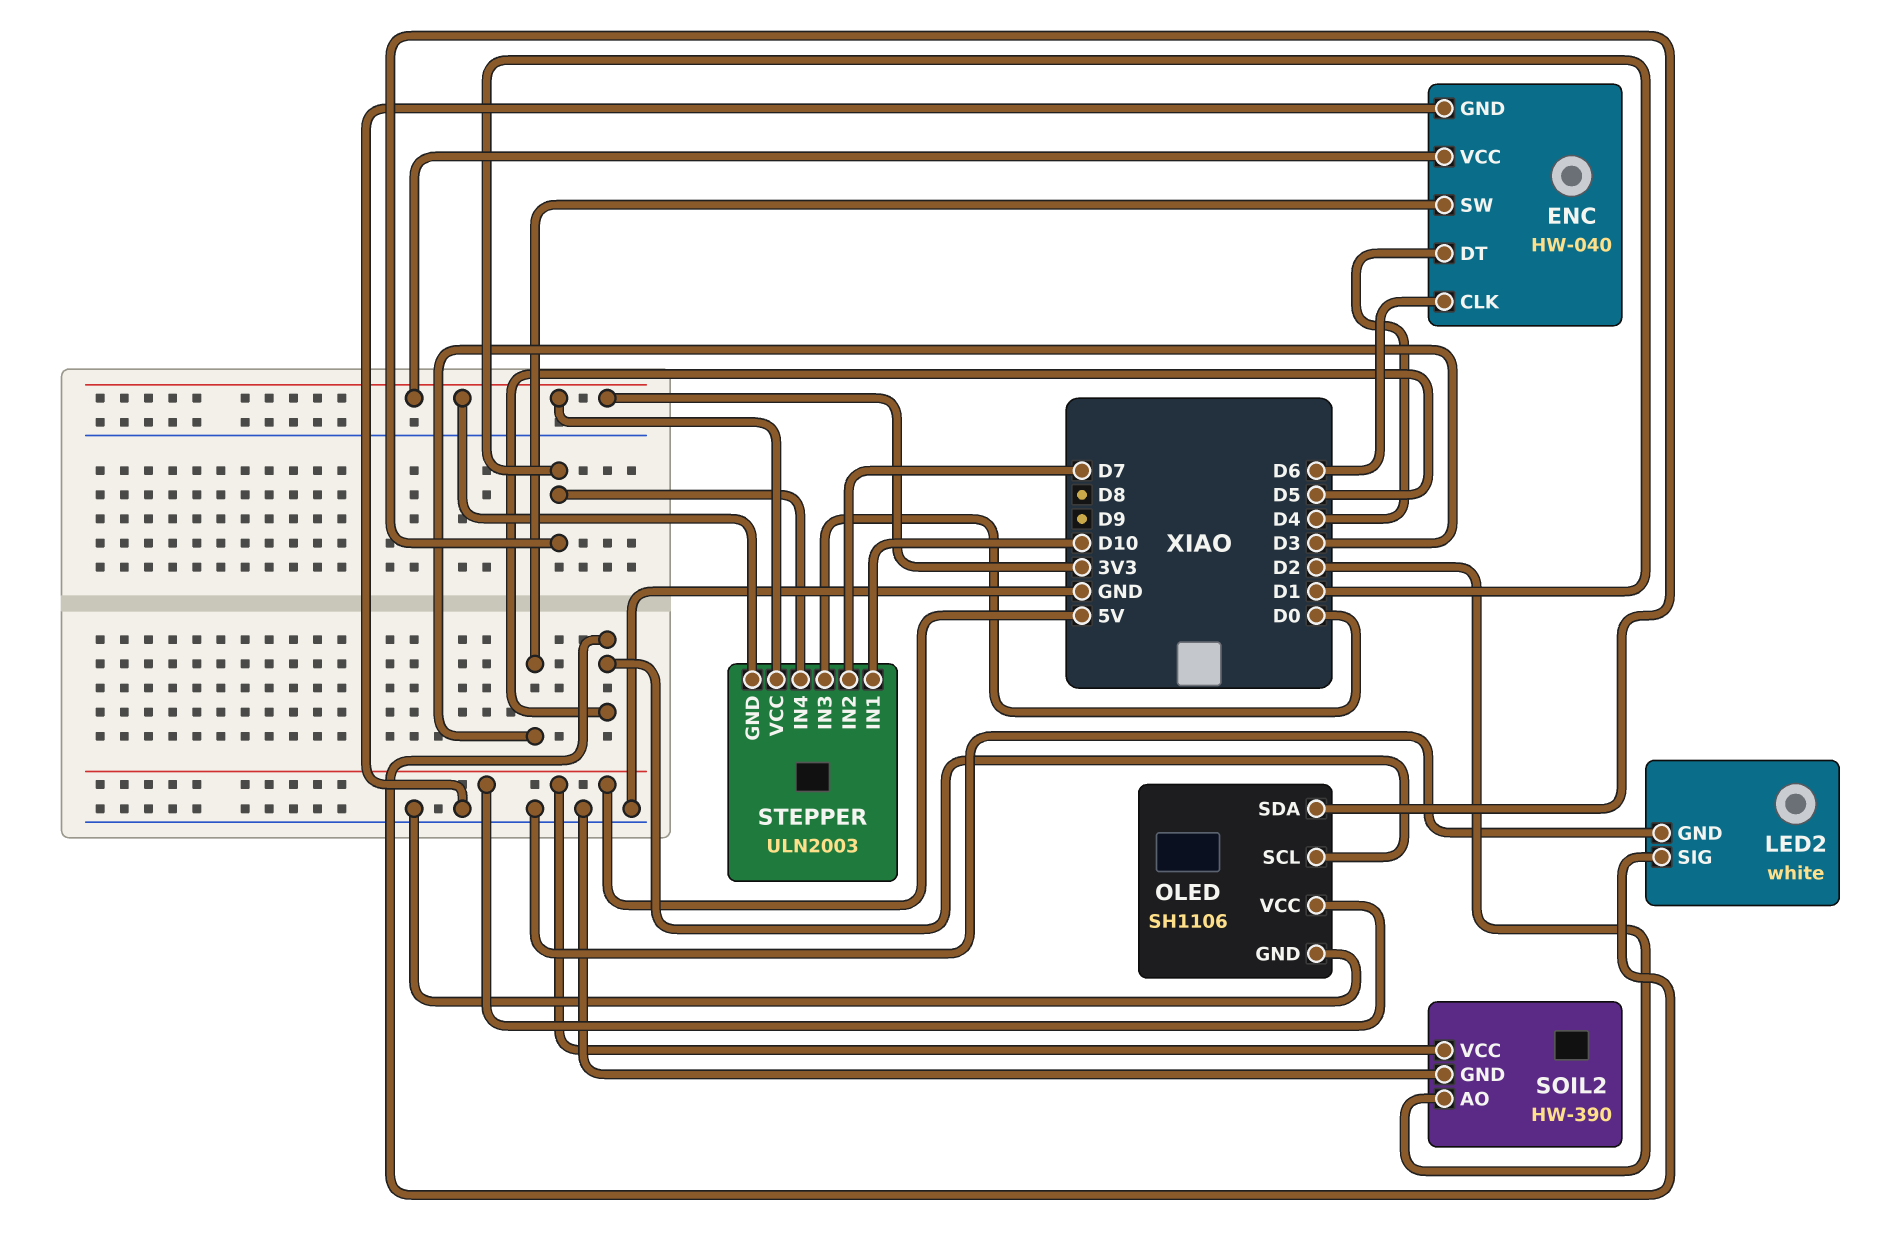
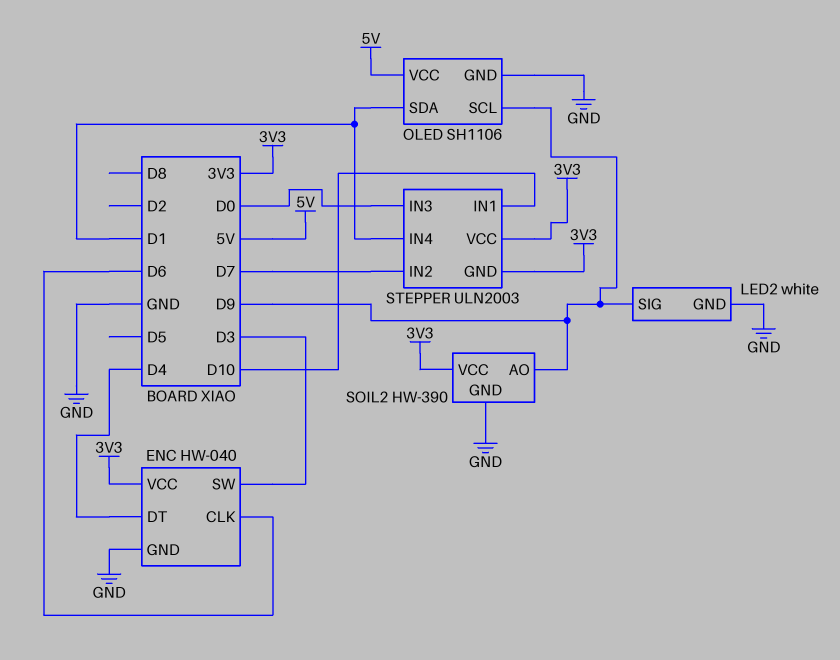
LED2 pin SIG: D5 -> D9
OLED pin SCL: D5 -> D9
SOIL2 pin AO: D2 -> D9
SOIL2 pin VCC: 5V -> 3V3

